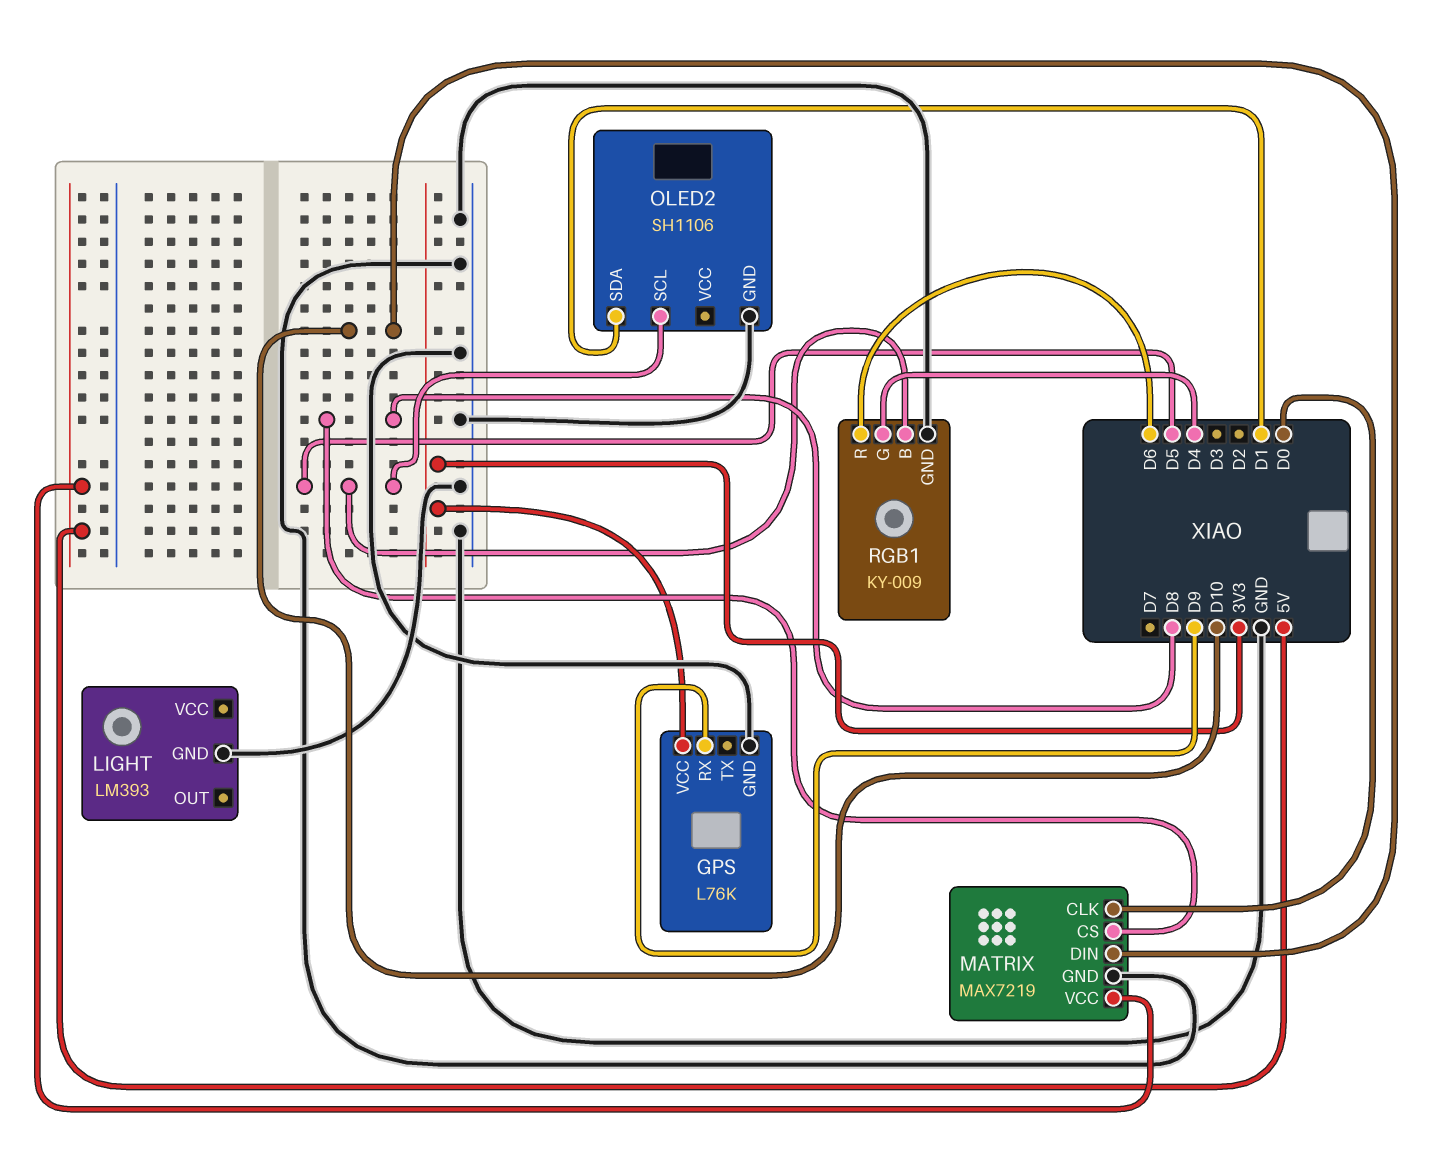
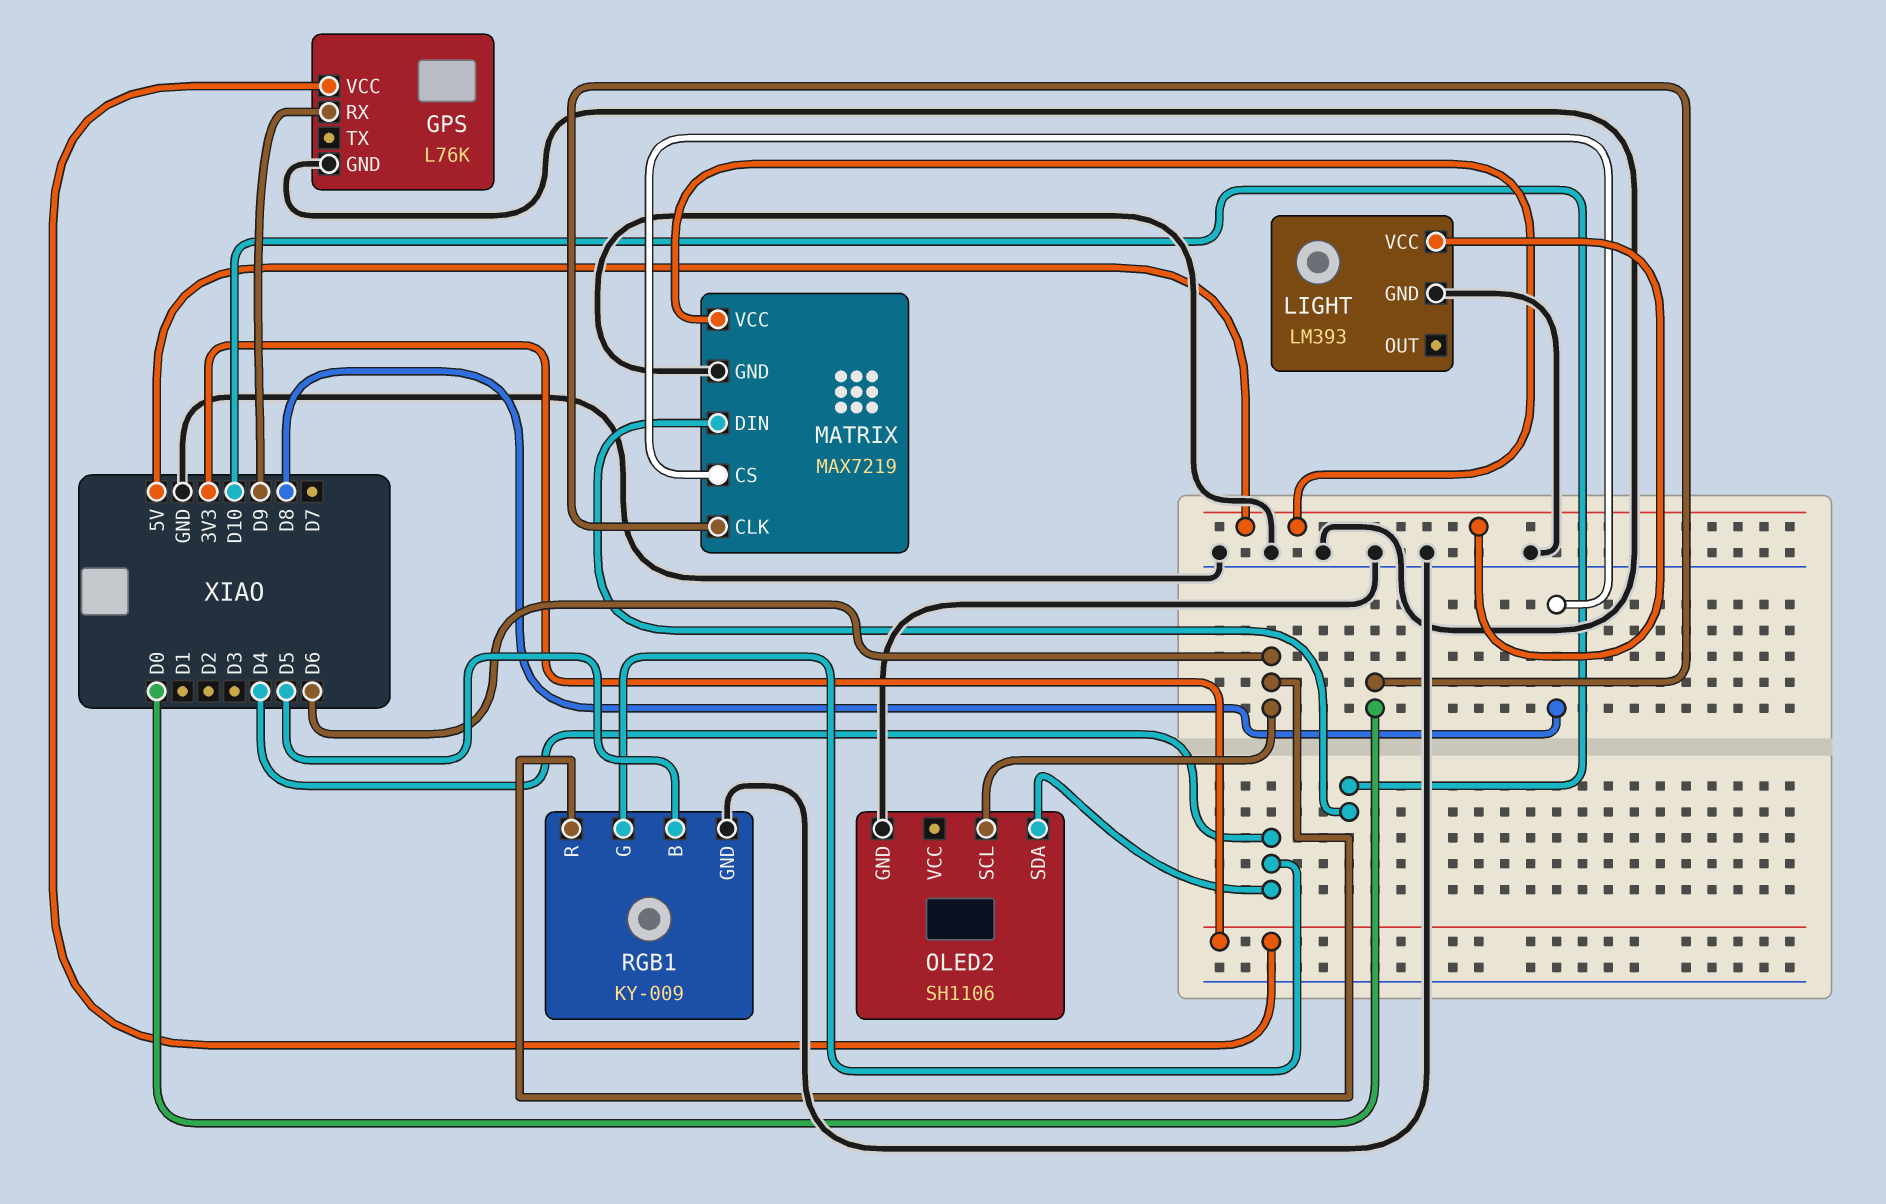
LIGHT pin VCC: none -> 5V
OLED2 pin SCL: D5 -> D6
OLED2 pin SDA: D1 -> D4

